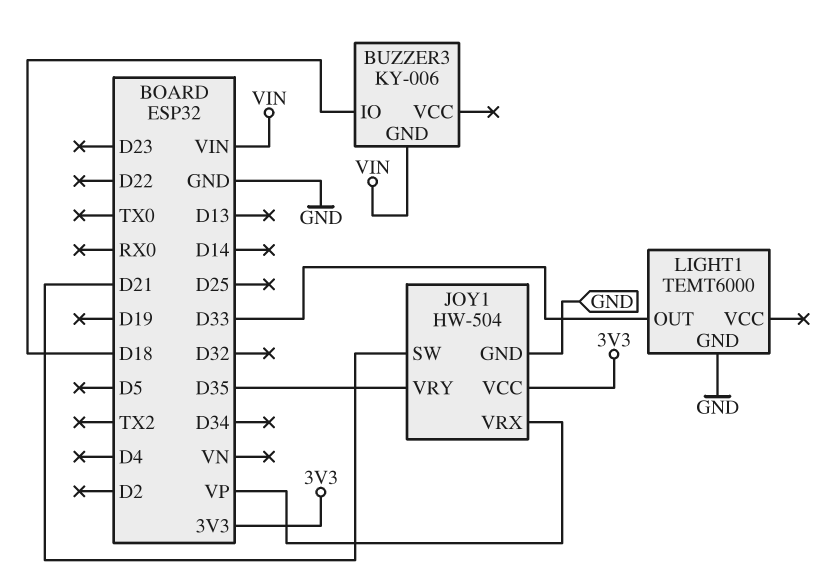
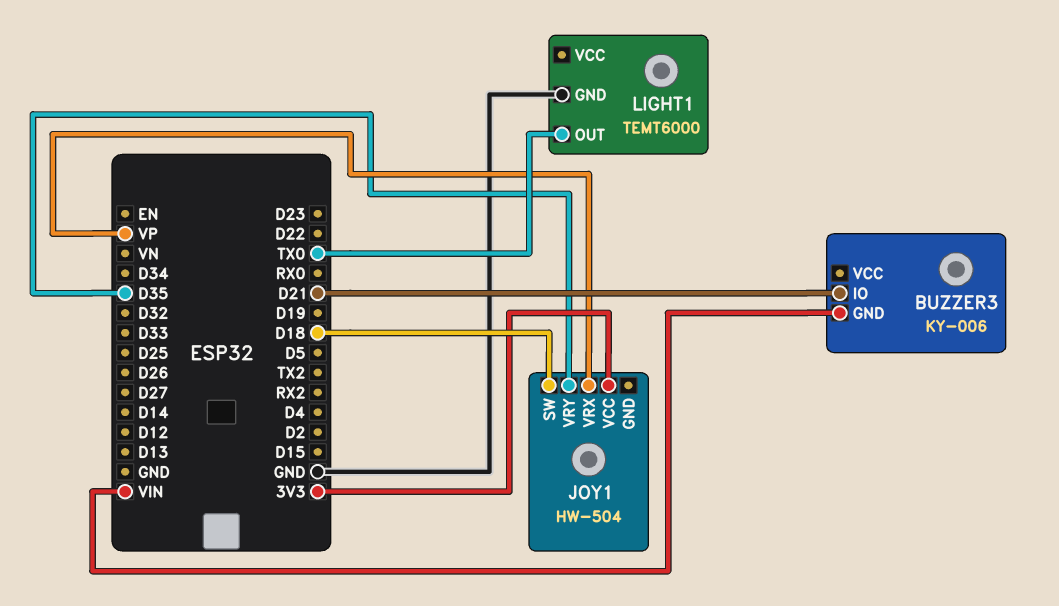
BUZZER3 pin IO: D18 -> D21
JOY1 pin GND: GND -> none
JOY1 pin SW: D21 -> D18
LIGHT1 pin OUT: D33 -> TX0

